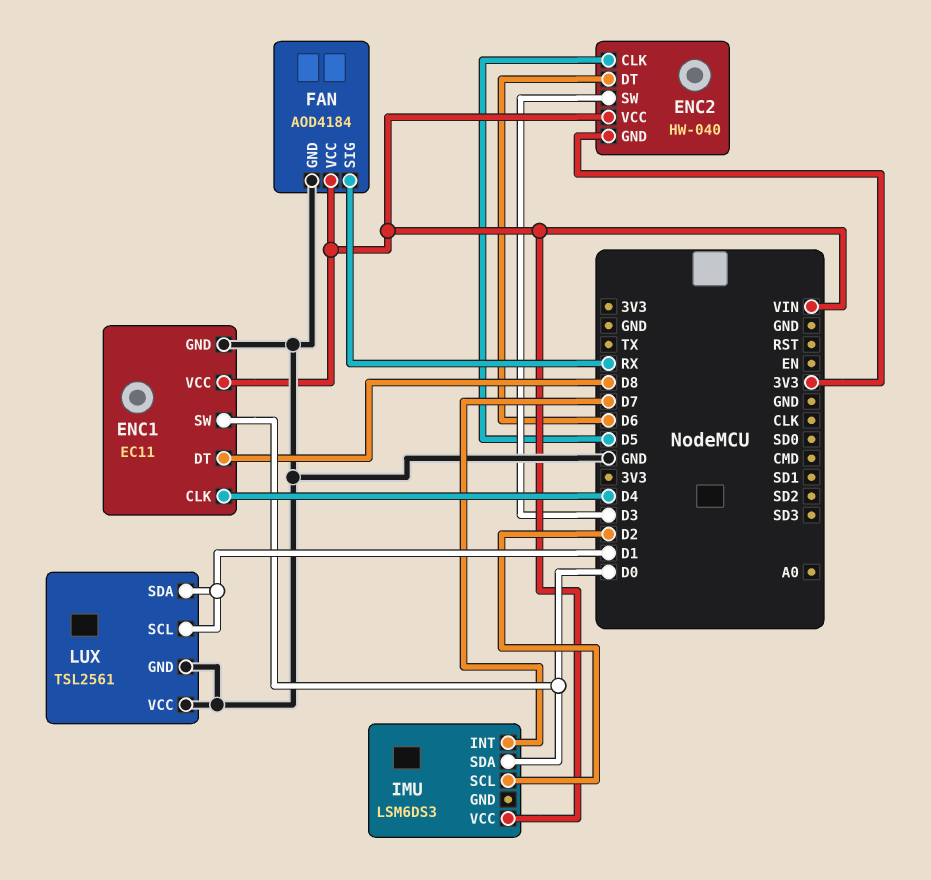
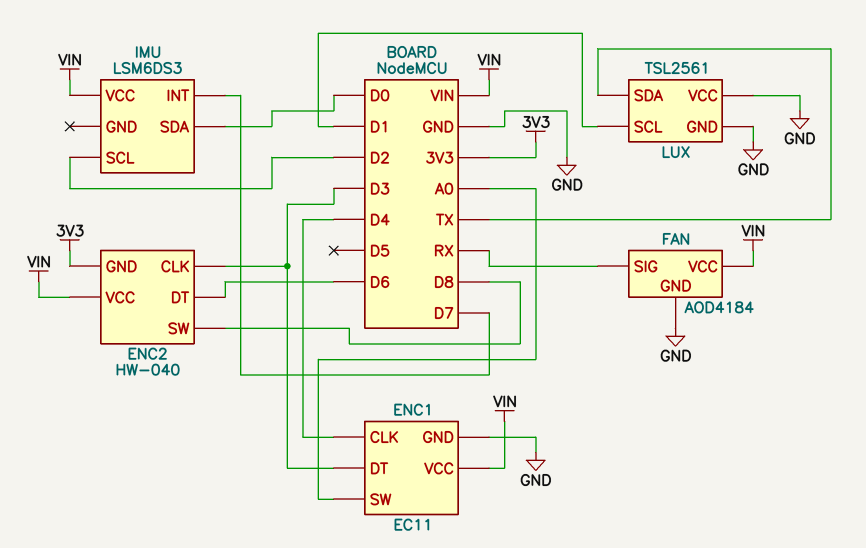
ENC1 pin DT: D8 -> D3
ENC1 pin SW: D0 -> A0
ENC2 pin CLK: D5 -> D3
ENC2 pin SW: D3 -> D8
LUX pin SDA: D1 -> TX

